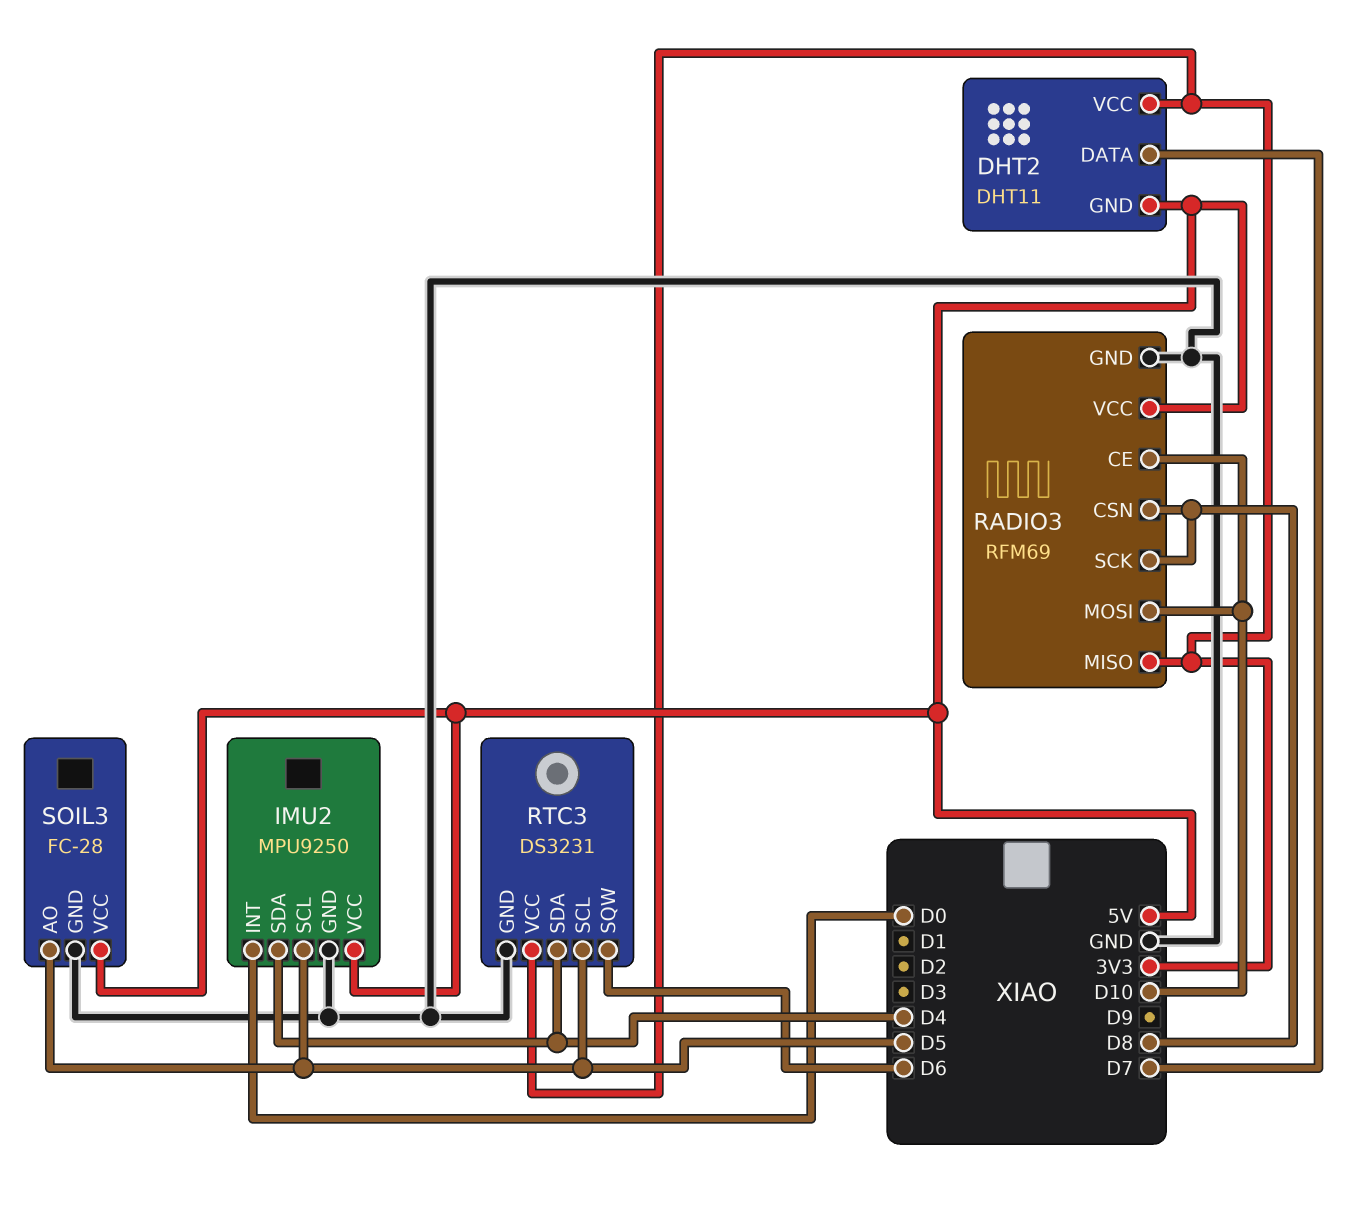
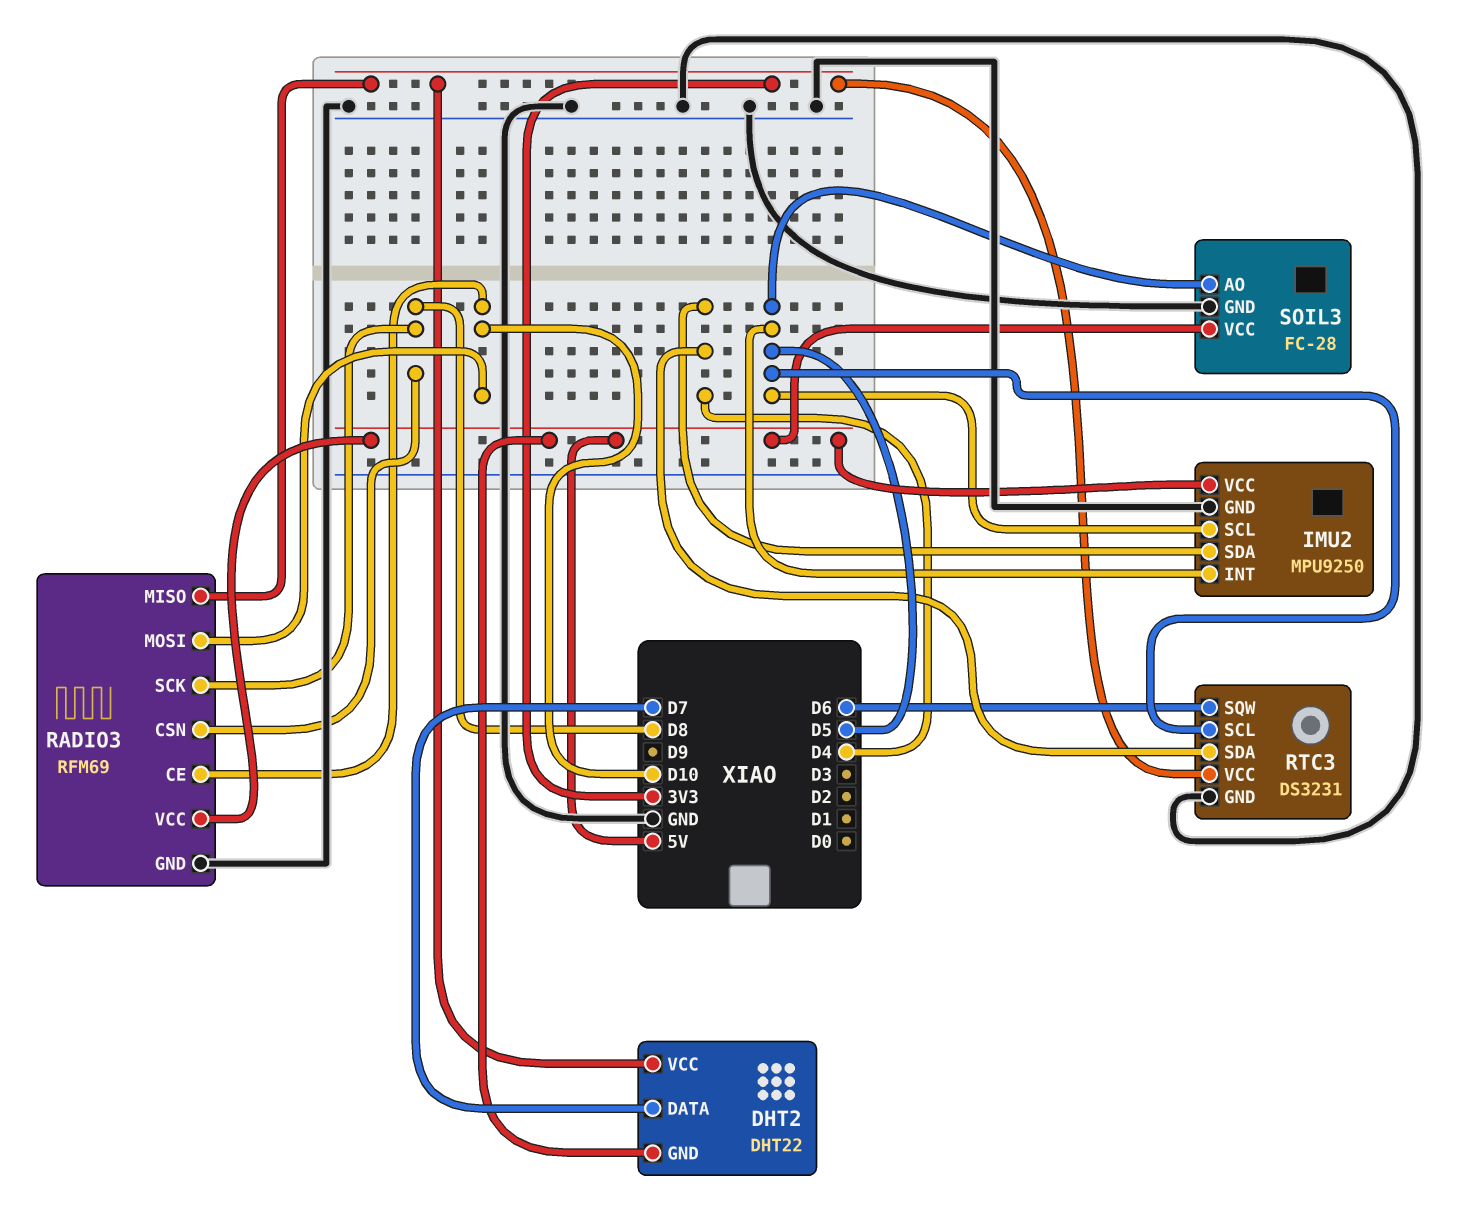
DHT2: DHT11 -> DHT22
IMU2 pin INT: D0 -> D5

